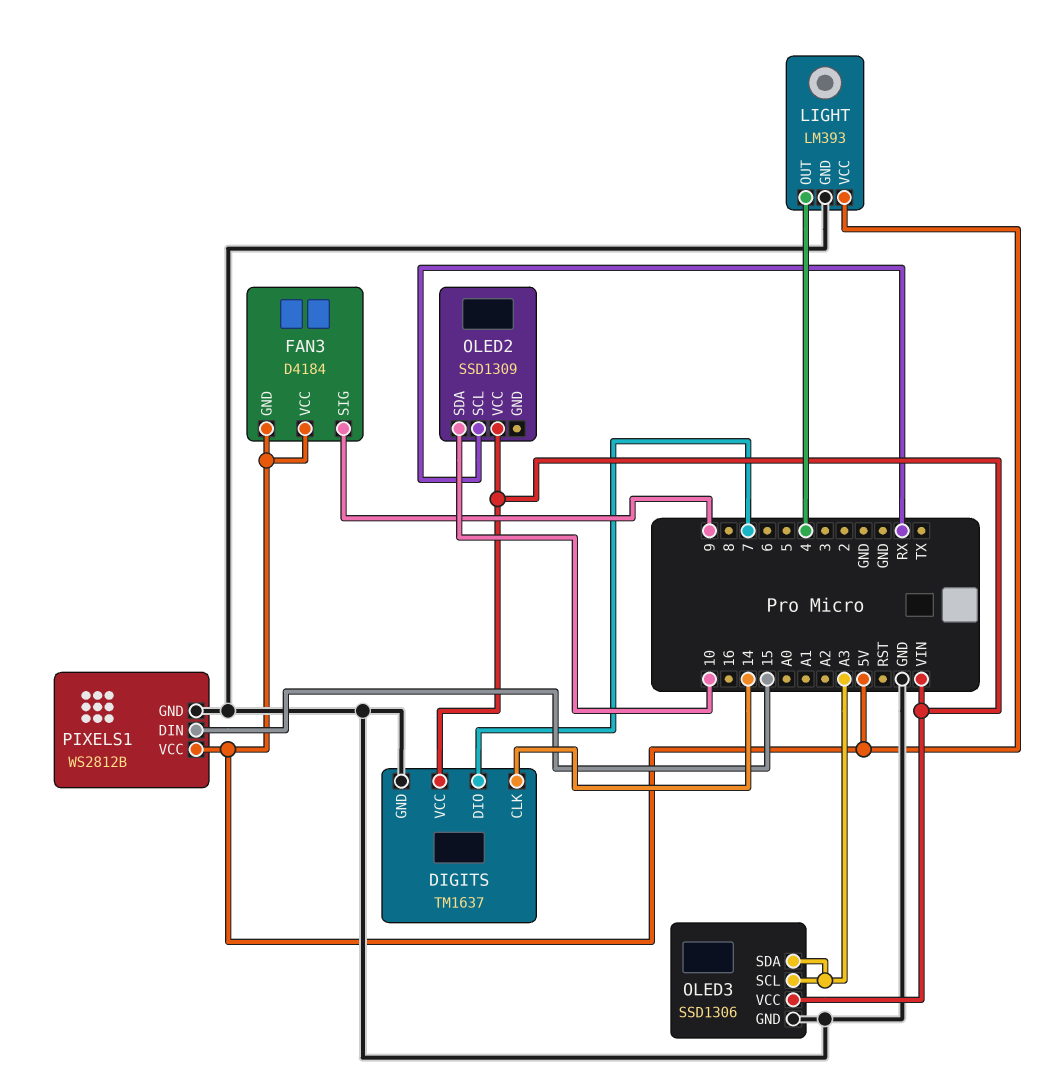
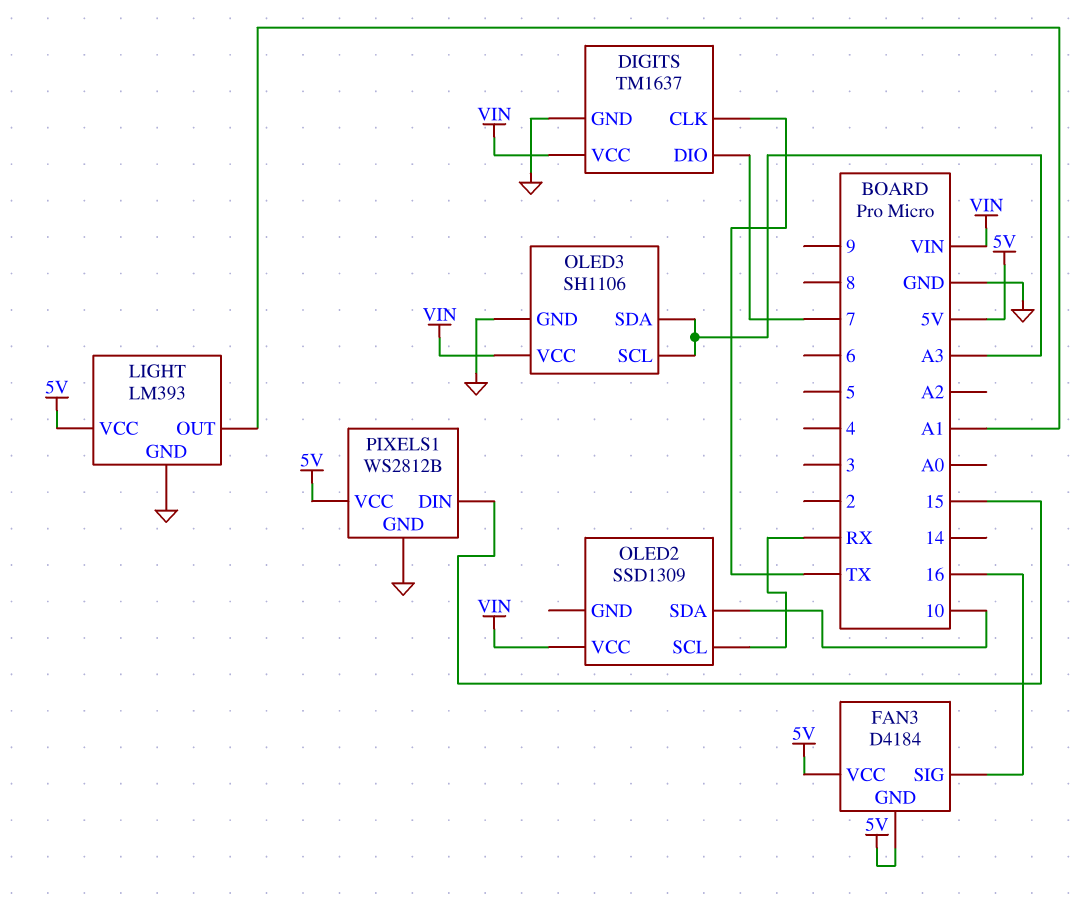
DIGITS pin CLK: 14 -> TX
FAN3 pin SIG: 9 -> 16
LIGHT pin OUT: 4 -> A1
OLED3: SSD1306 -> SH1106

